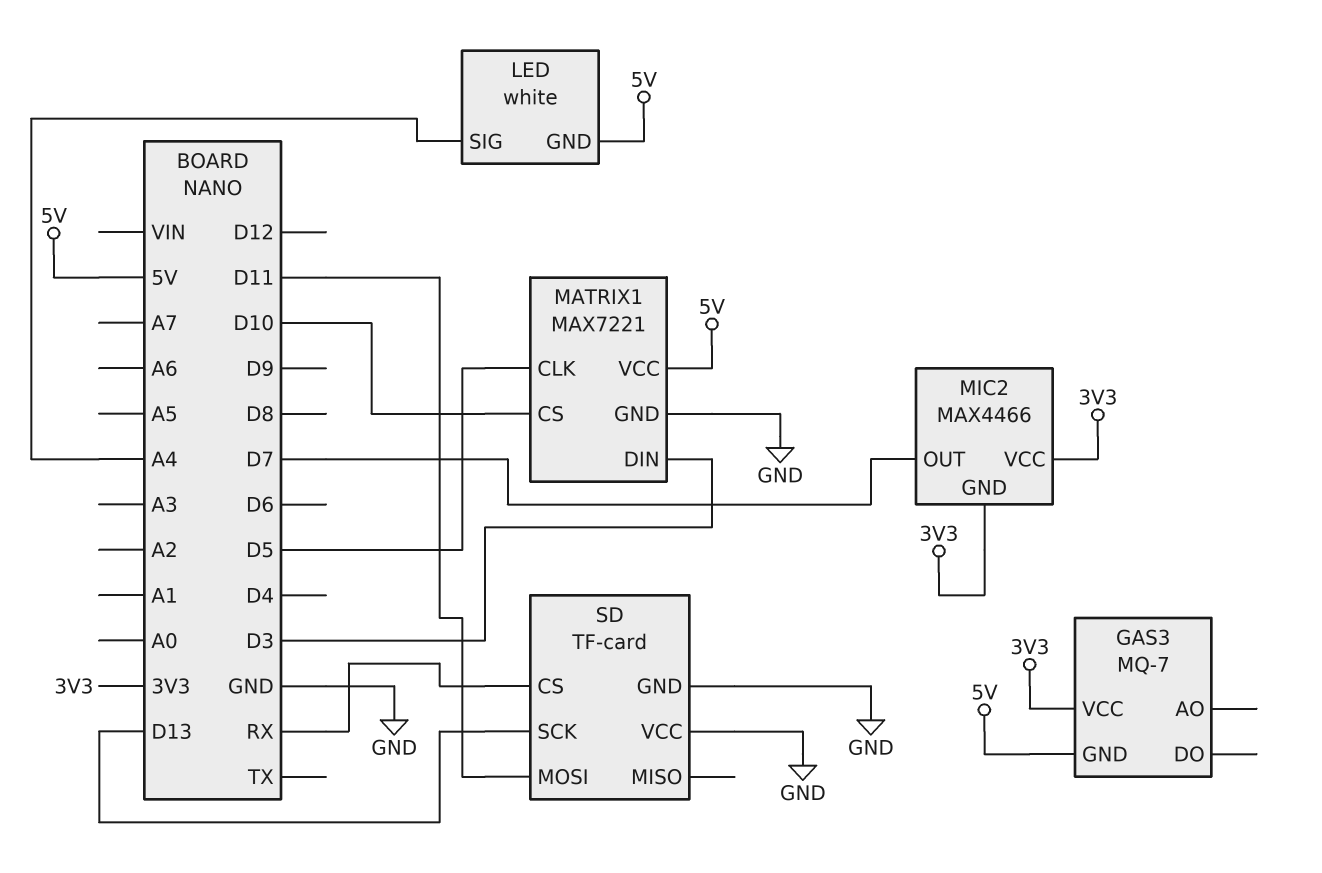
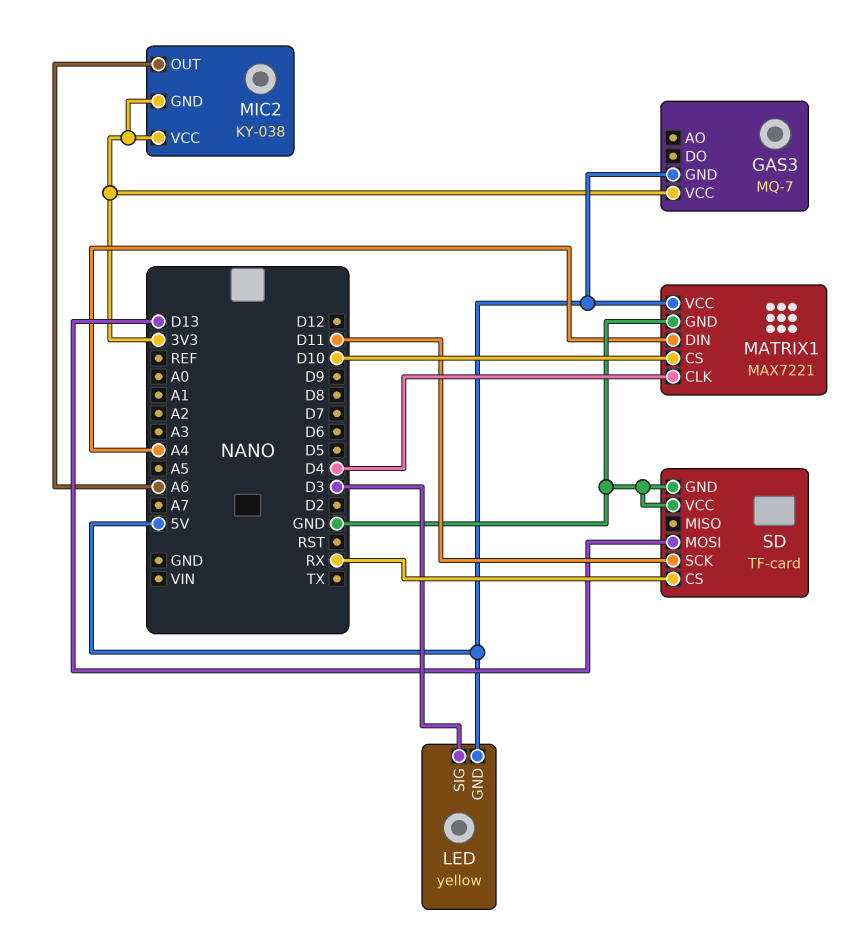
LED: white -> yellow
LED pin SIG: A4 -> D3
MATRIX1 pin CLK: D5 -> D4
MATRIX1 pin DIN: D3 -> A4
MIC2: MAX4466 -> KY-038
MIC2 pin OUT: D7 -> A6
SD pin MOSI: D11 -> D13
SD pin SCK: D13 -> D11

